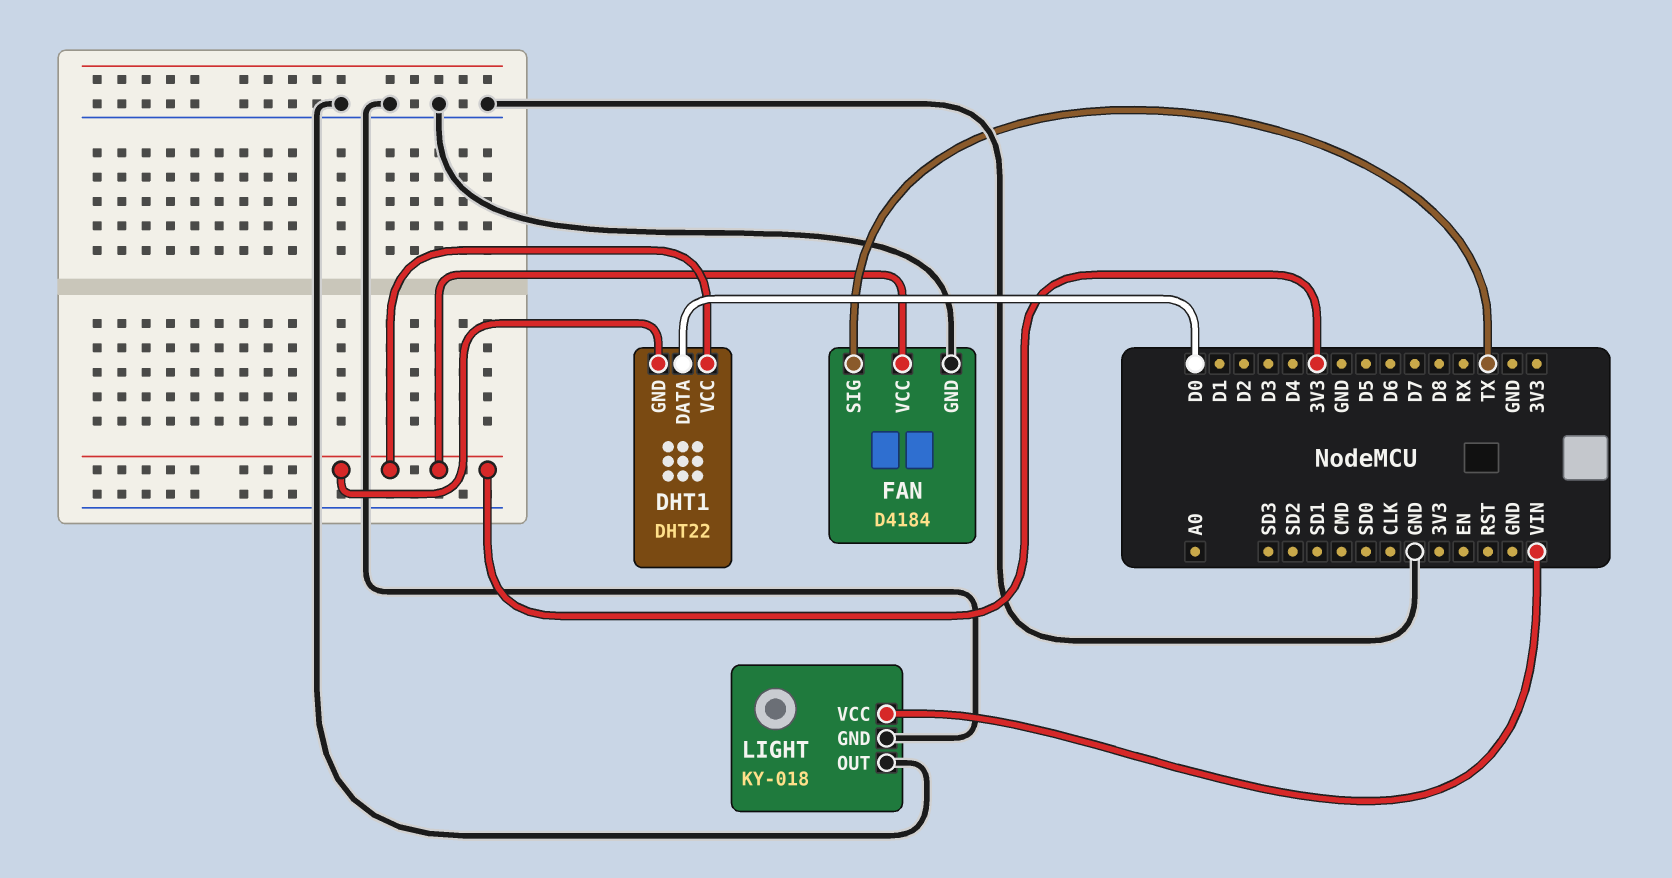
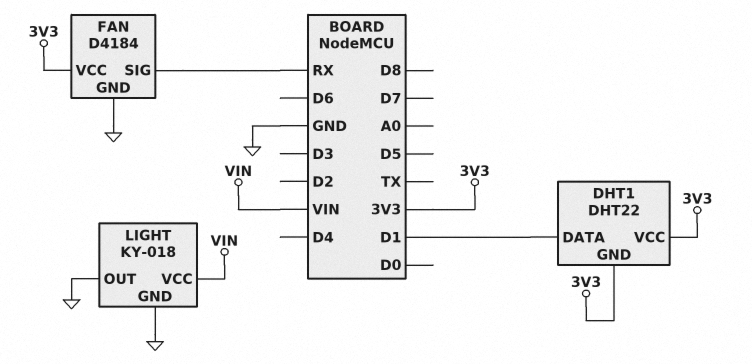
DHT1 pin DATA: D0 -> D1
FAN pin SIG: TX -> RX

